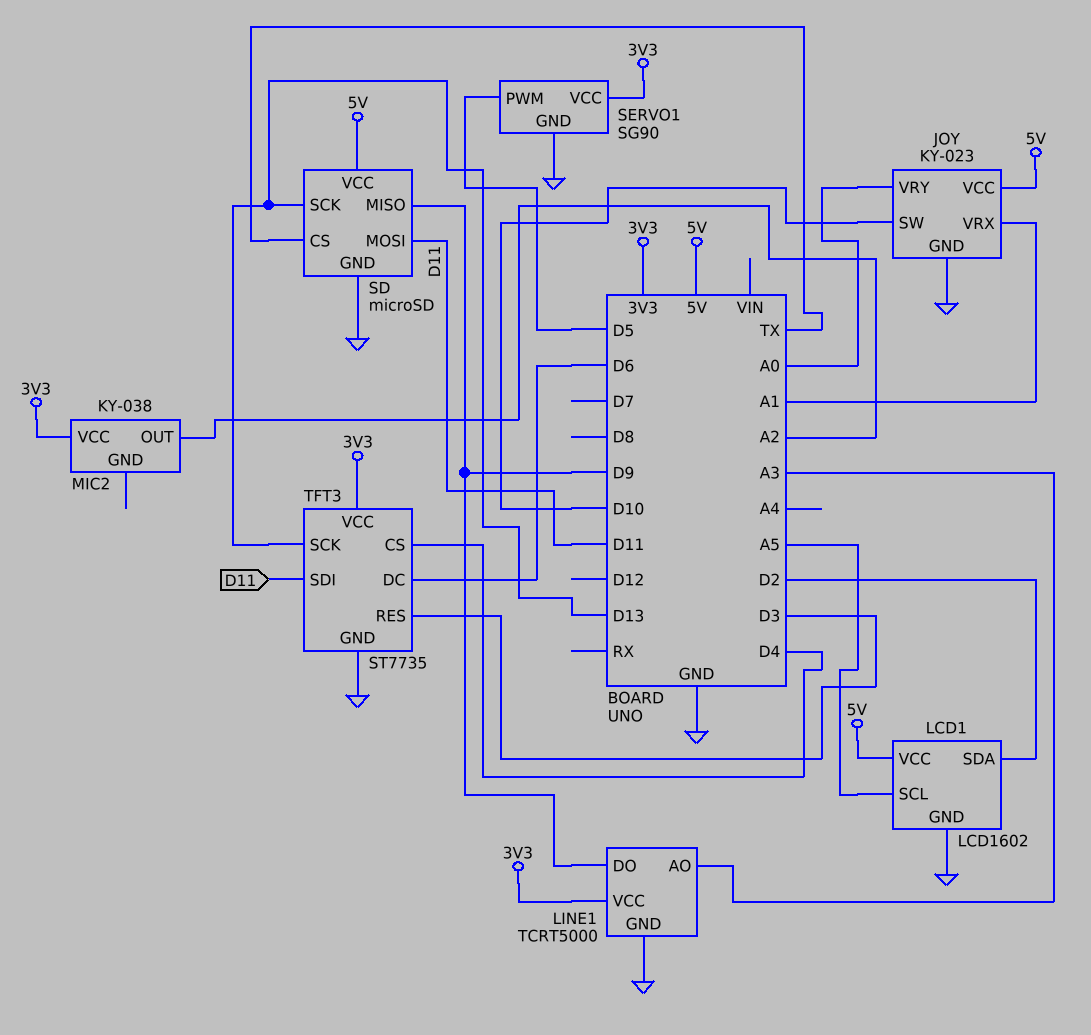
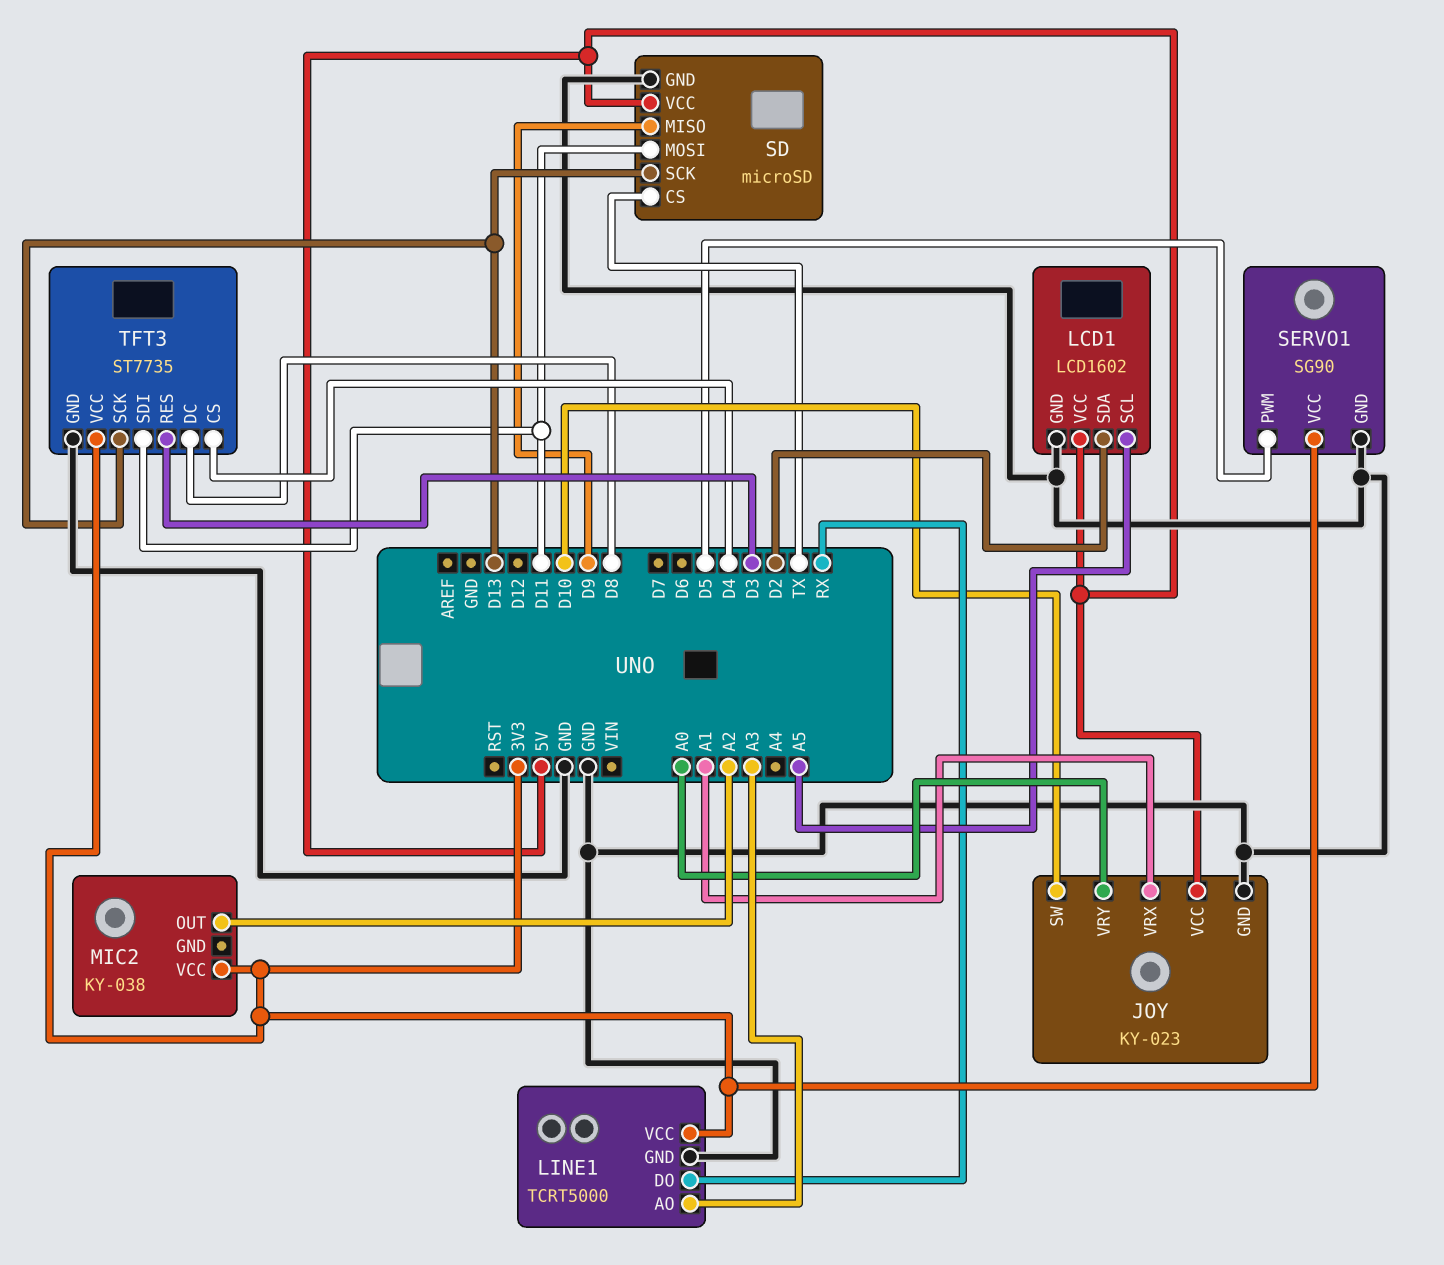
LINE1 pin DO: D9 -> RX
TFT3 pin DC: D6 -> D8

